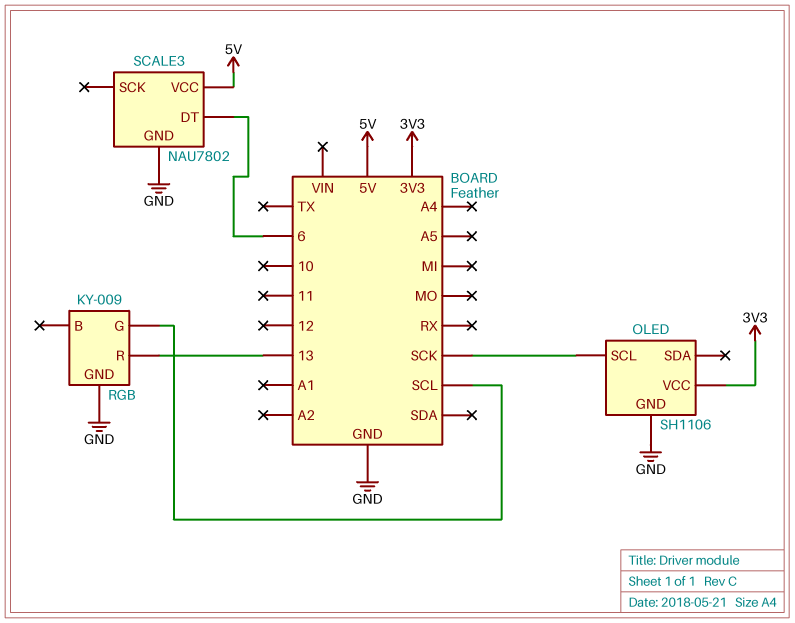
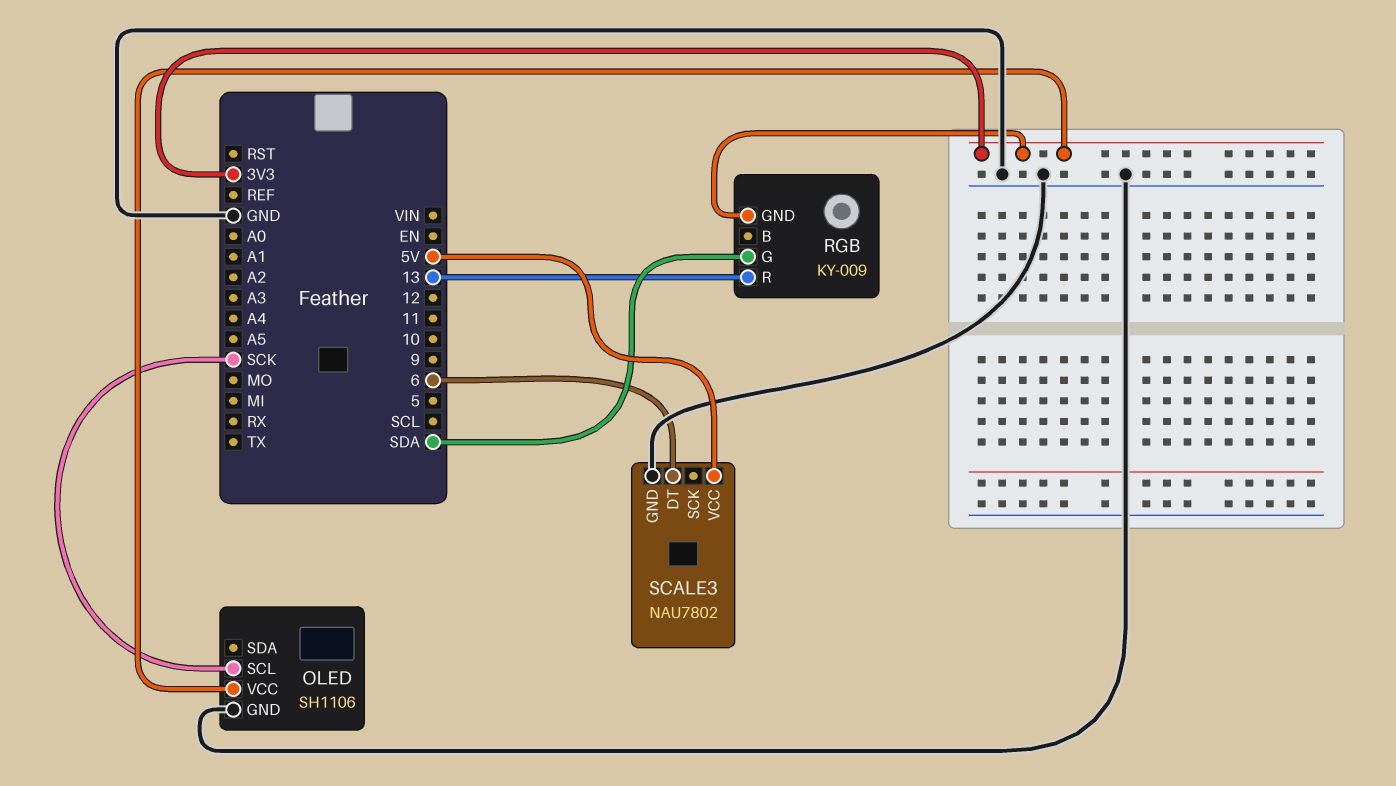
RGB pin G: SCL -> SDA
RGB pin GND: GND -> 3V3

